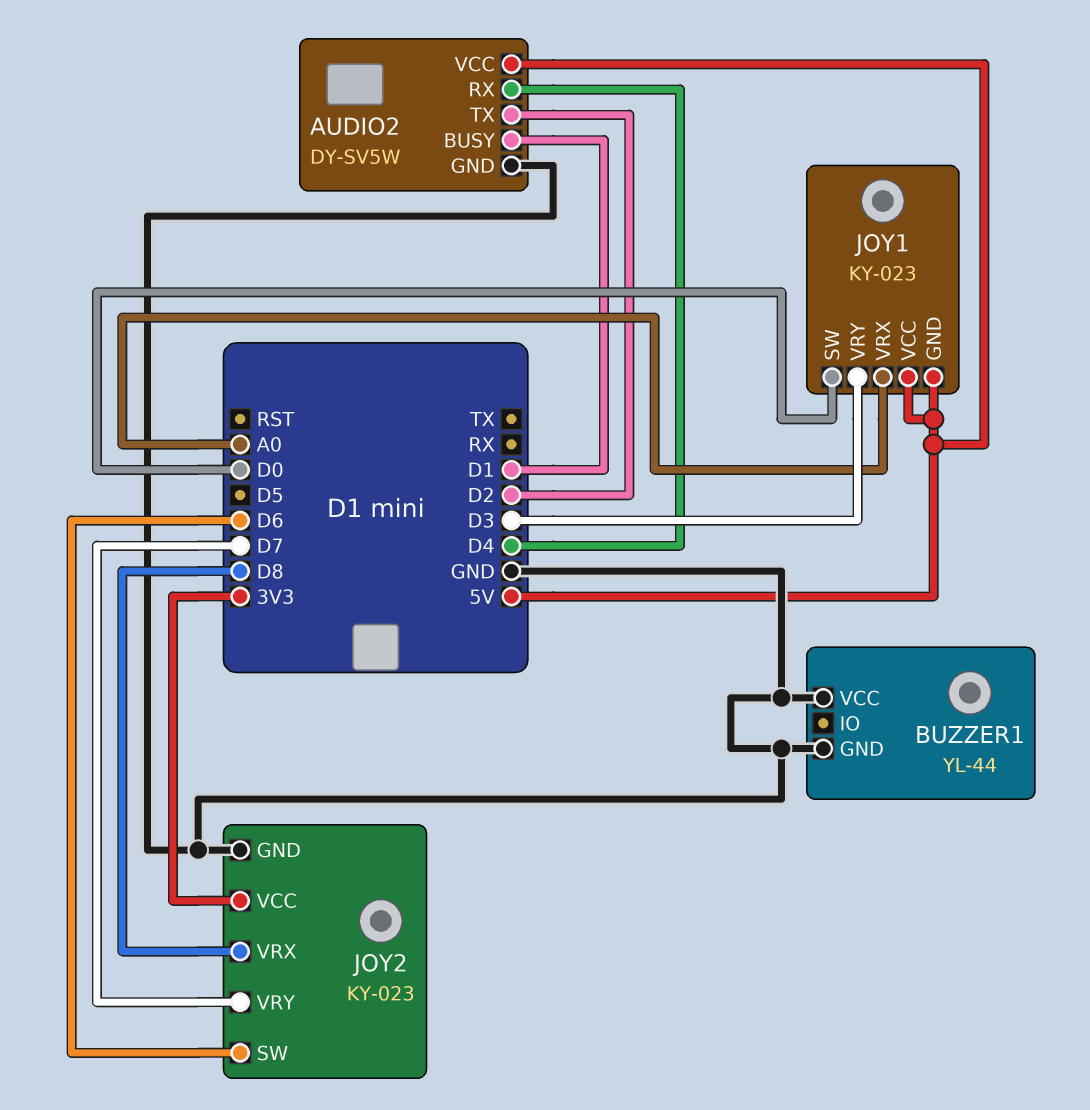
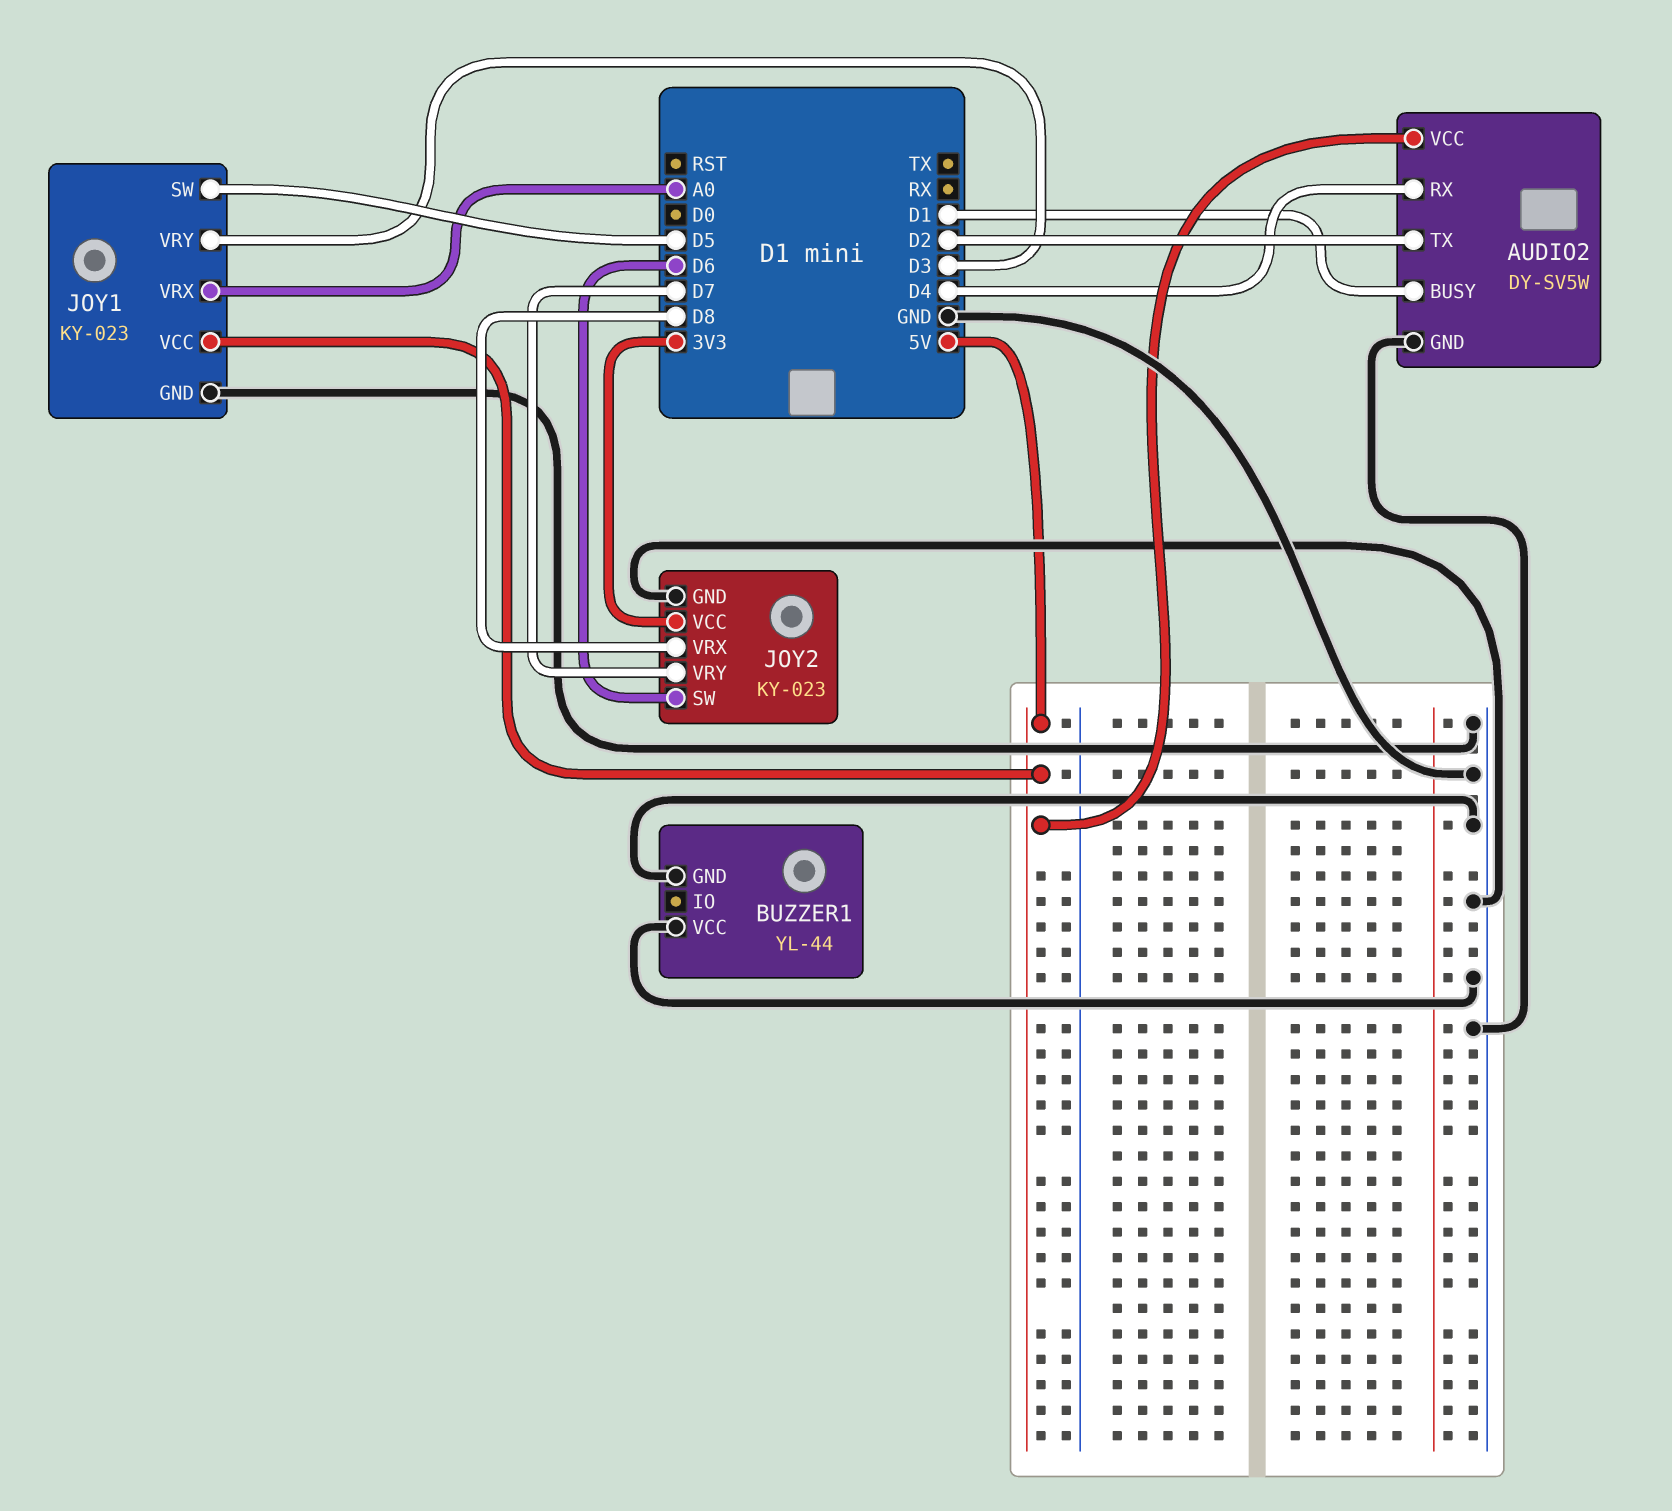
JOY1 pin GND: 5V -> GND
JOY1 pin SW: D0 -> D5

